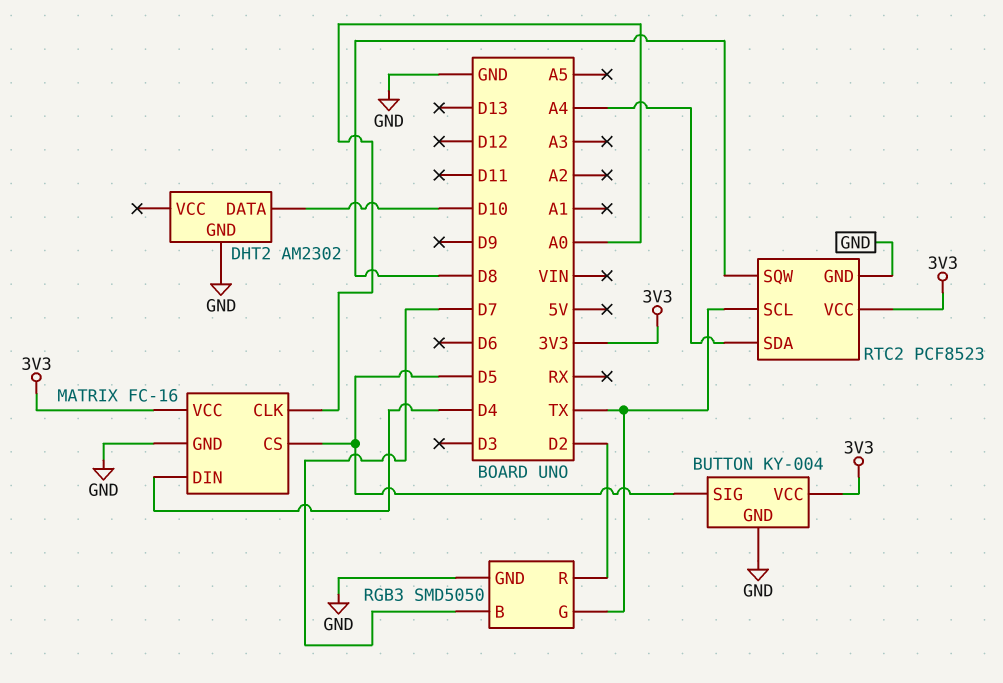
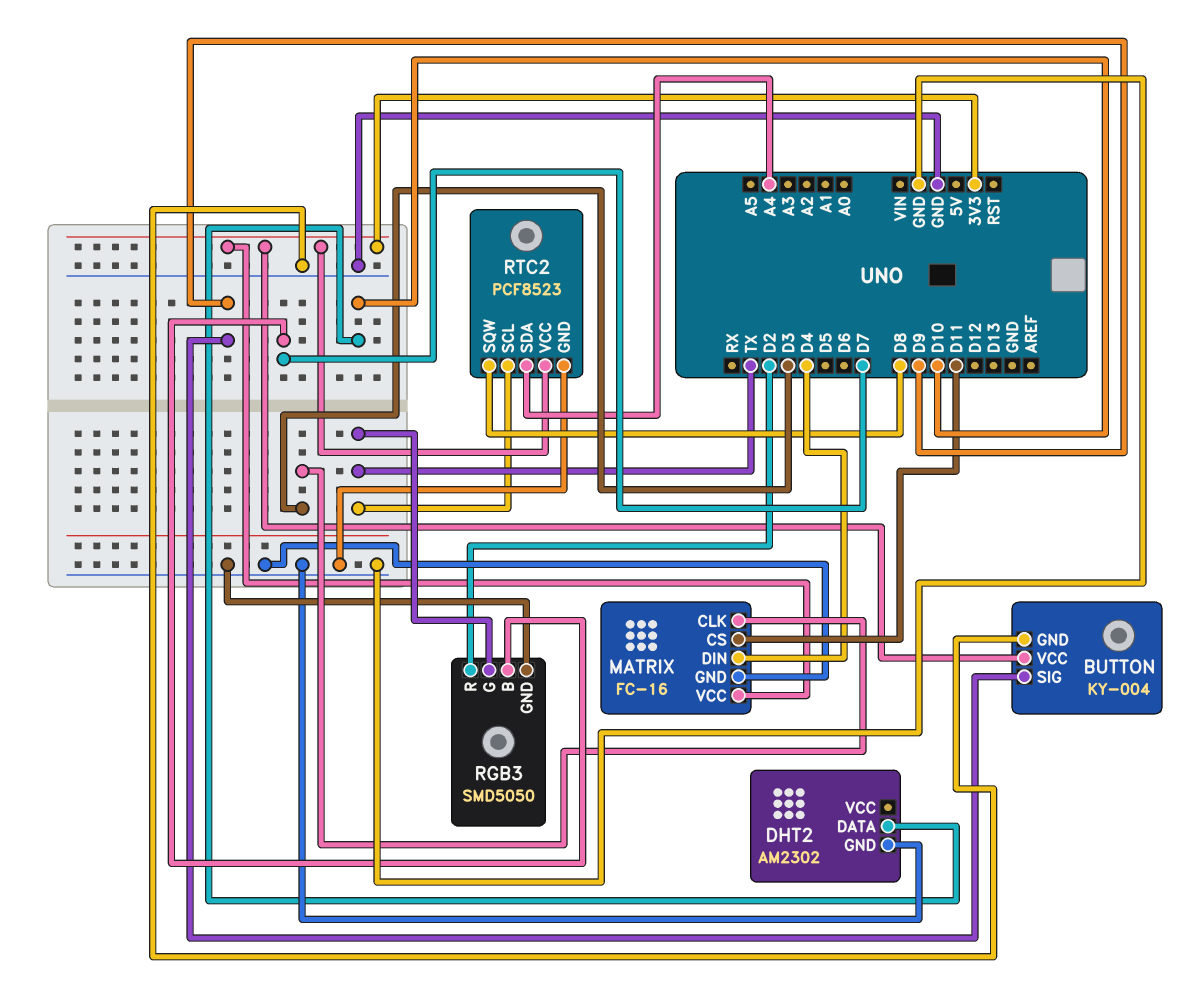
BUTTON pin SIG: D5 -> D9
MATRIX pin CLK: A0 -> D3
MATRIX pin CS: D5 -> D11

